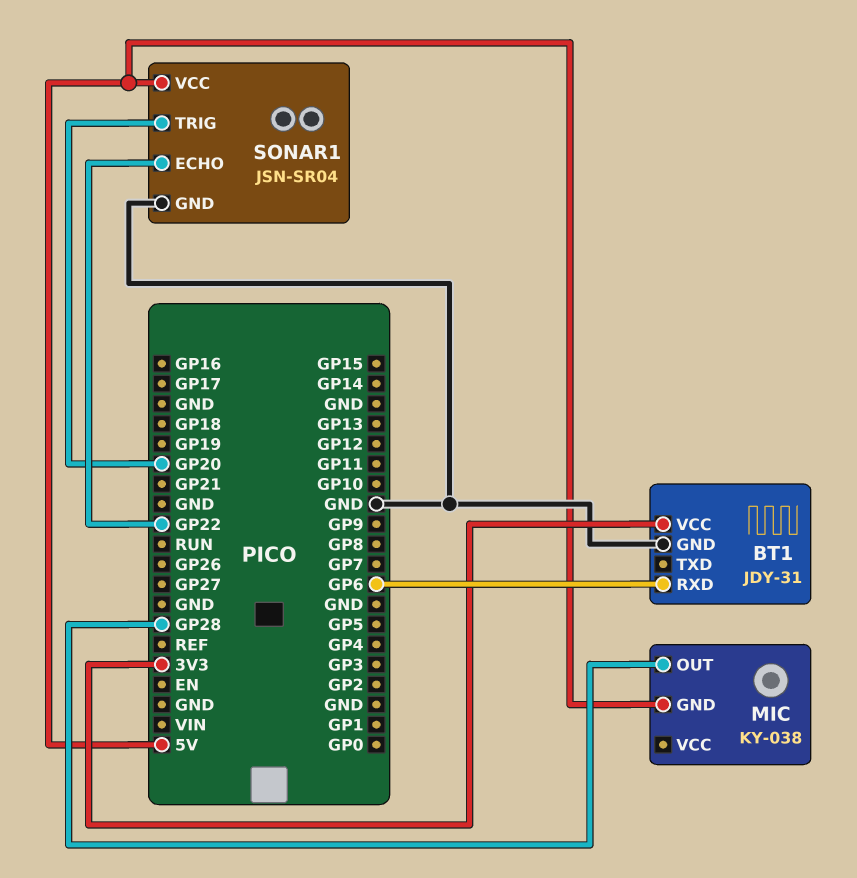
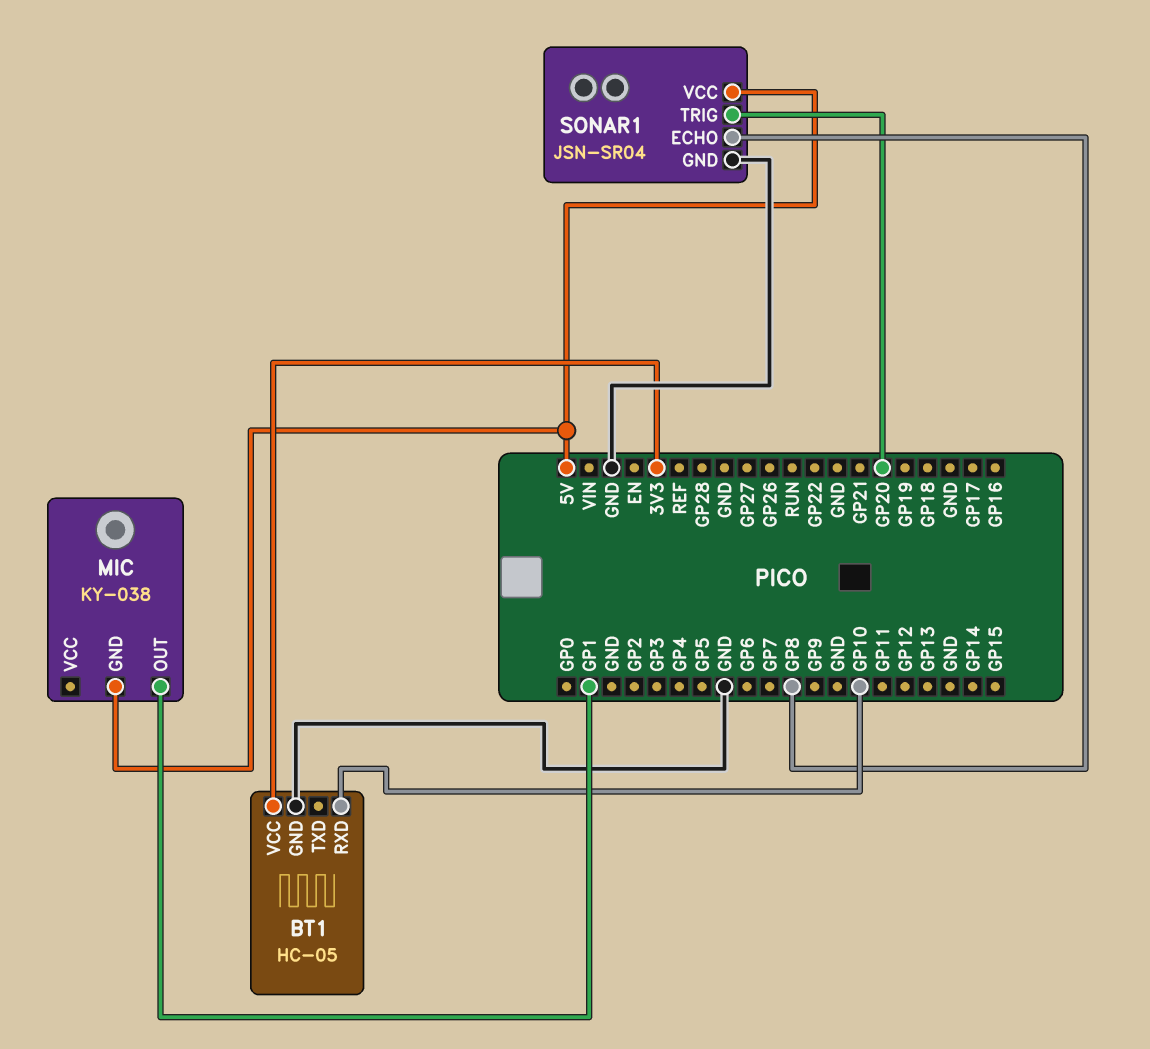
BT1: JDY-31 -> HC-05
BT1 pin RXD: GP6 -> GP10
MIC pin OUT: GP28 -> GP1
SONAR1 pin ECHO: GP22 -> GP8

